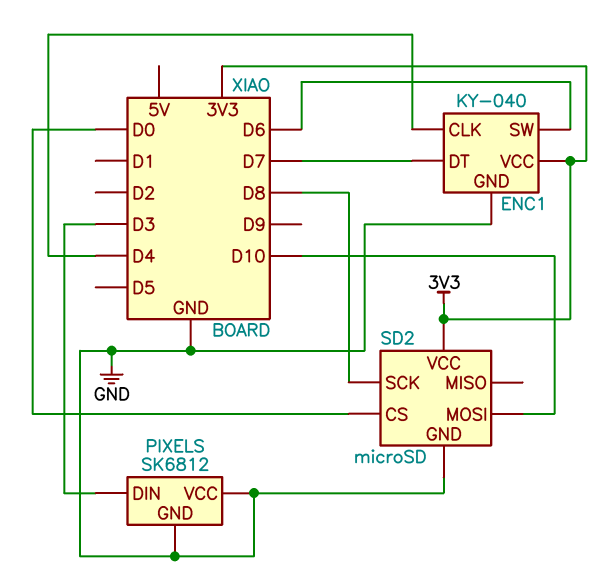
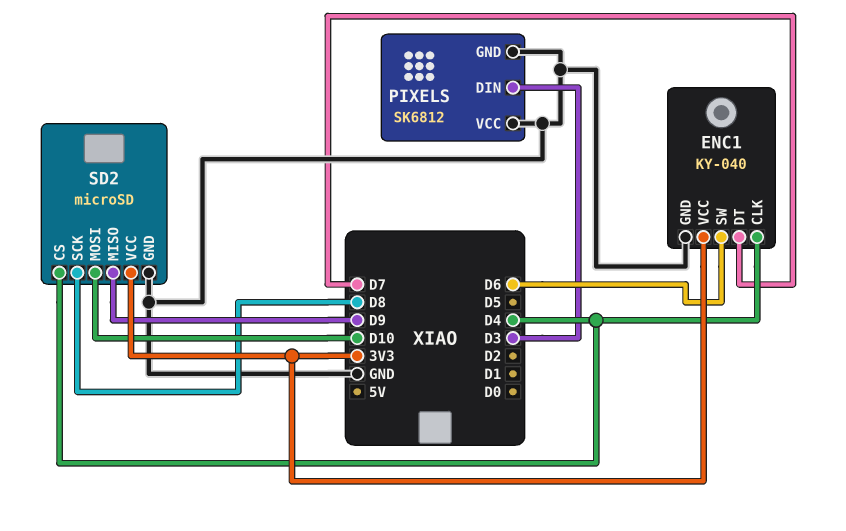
SD2 pin CS: D0 -> D4
SD2 pin MISO: none -> D9

